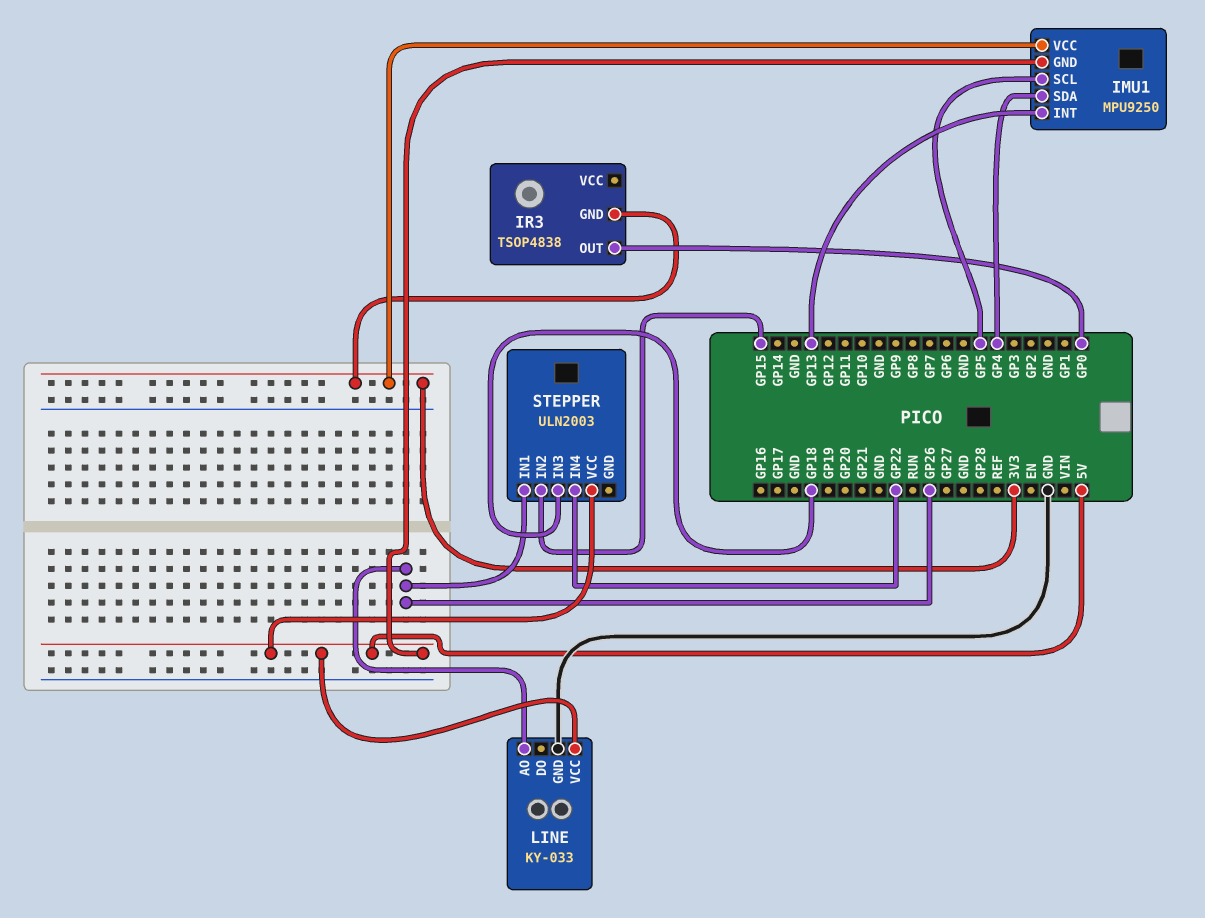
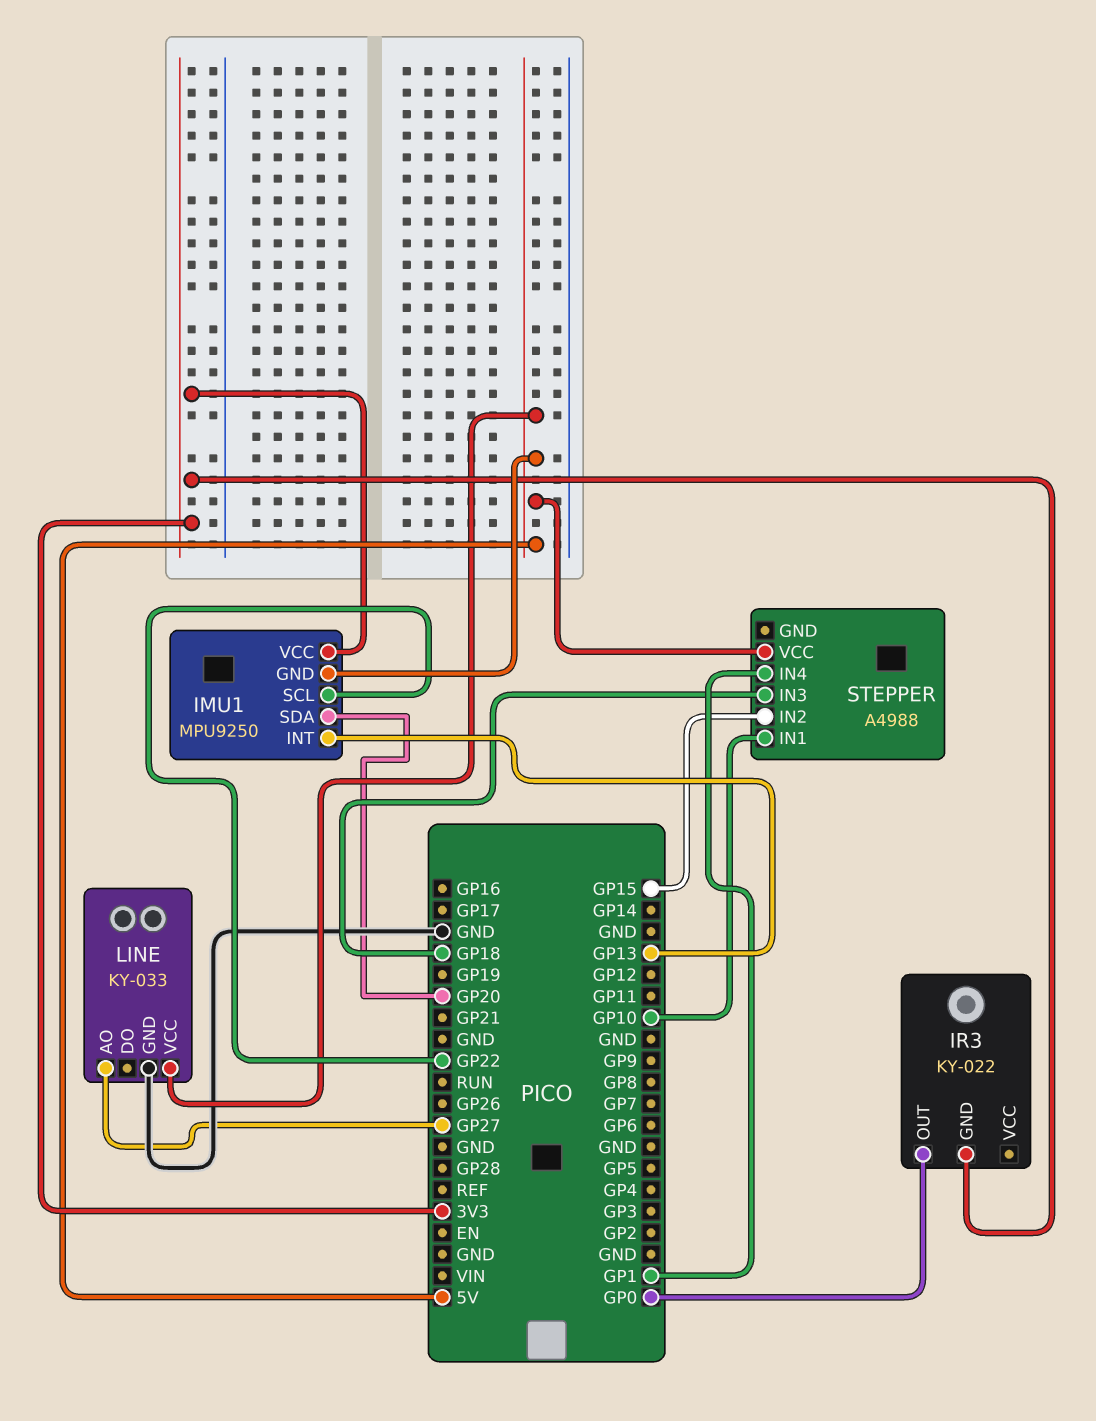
IMU1 pin SCL: GP5 -> GP22
IMU1 pin SDA: GP4 -> GP20
IR3: TSOP4838 -> KY-022
LINE pin AO: GP26 -> GP27
STEPPER: ULN2003 -> A4988
STEPPER pin IN1: GP26 -> GP10
STEPPER pin IN4: GP22 -> GP1

